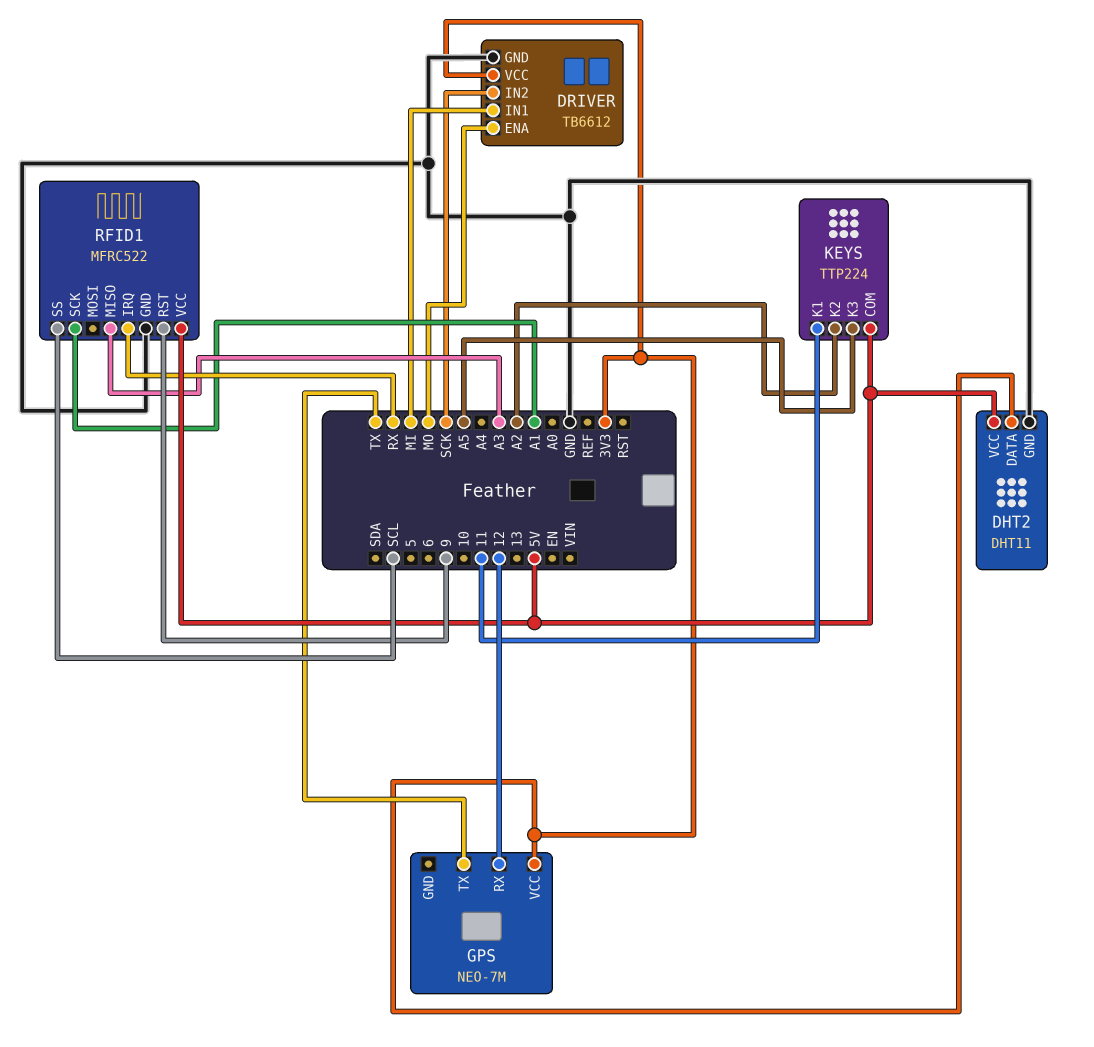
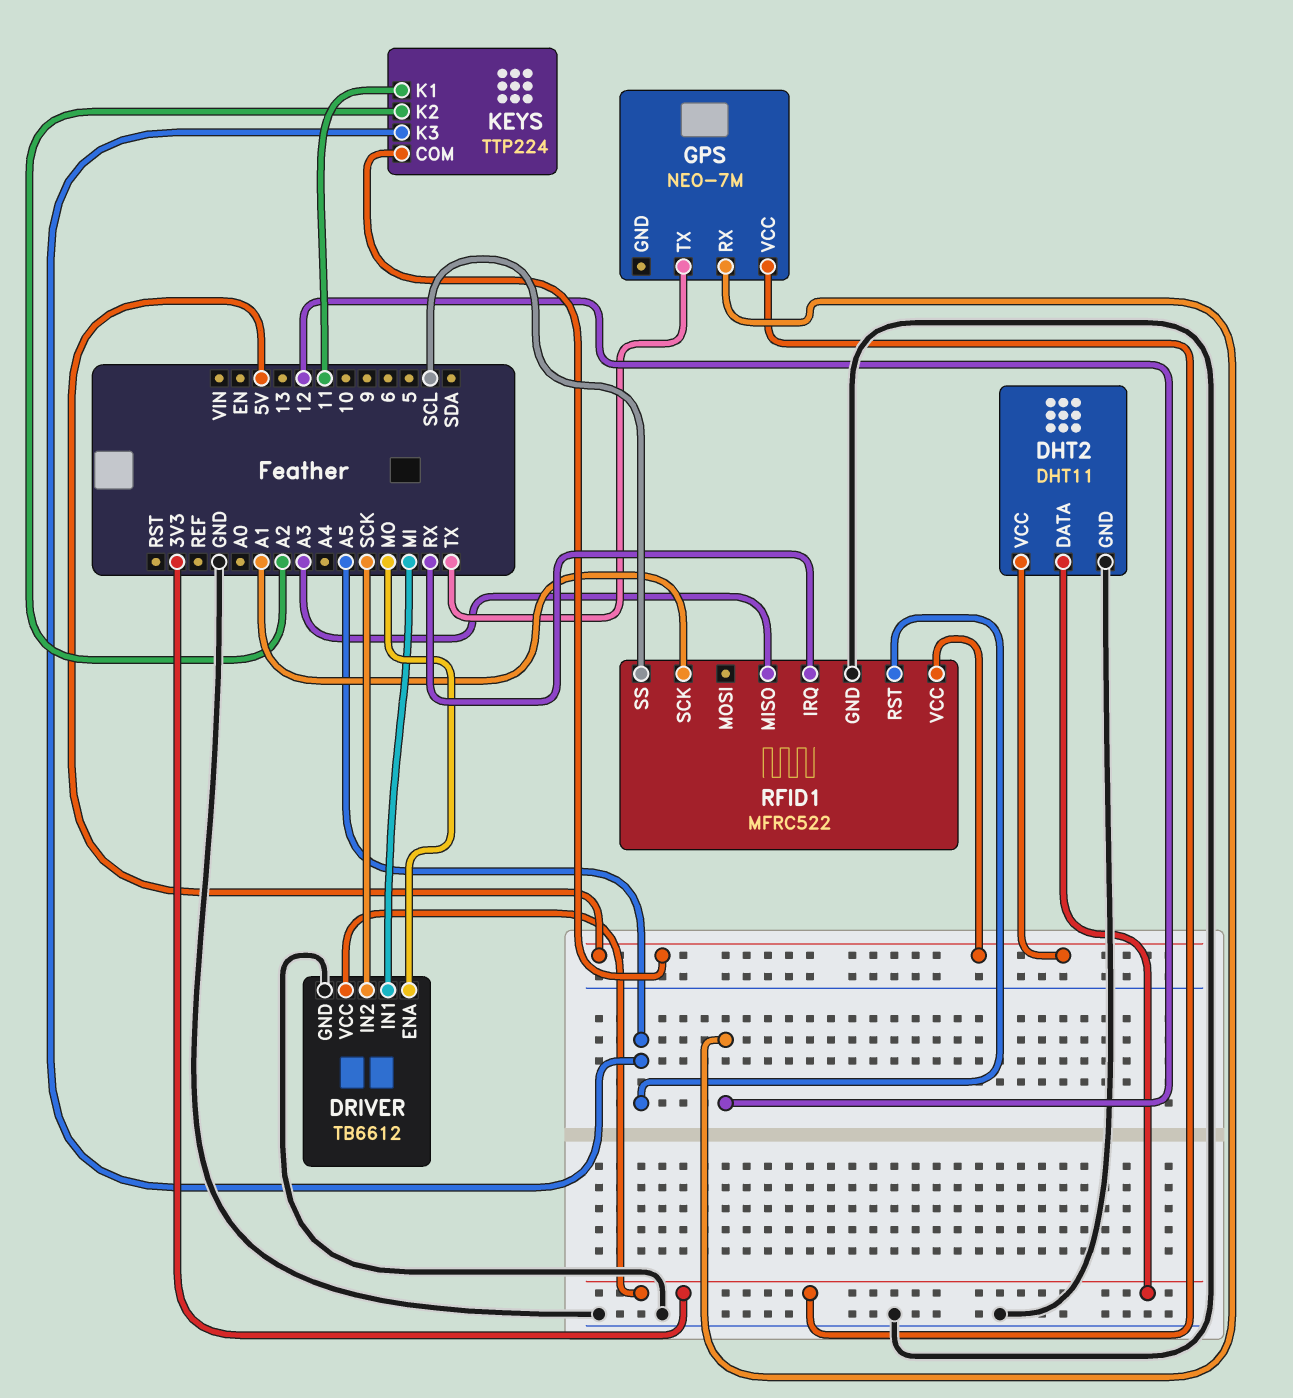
RFID1 pin RST: 9 -> A5

